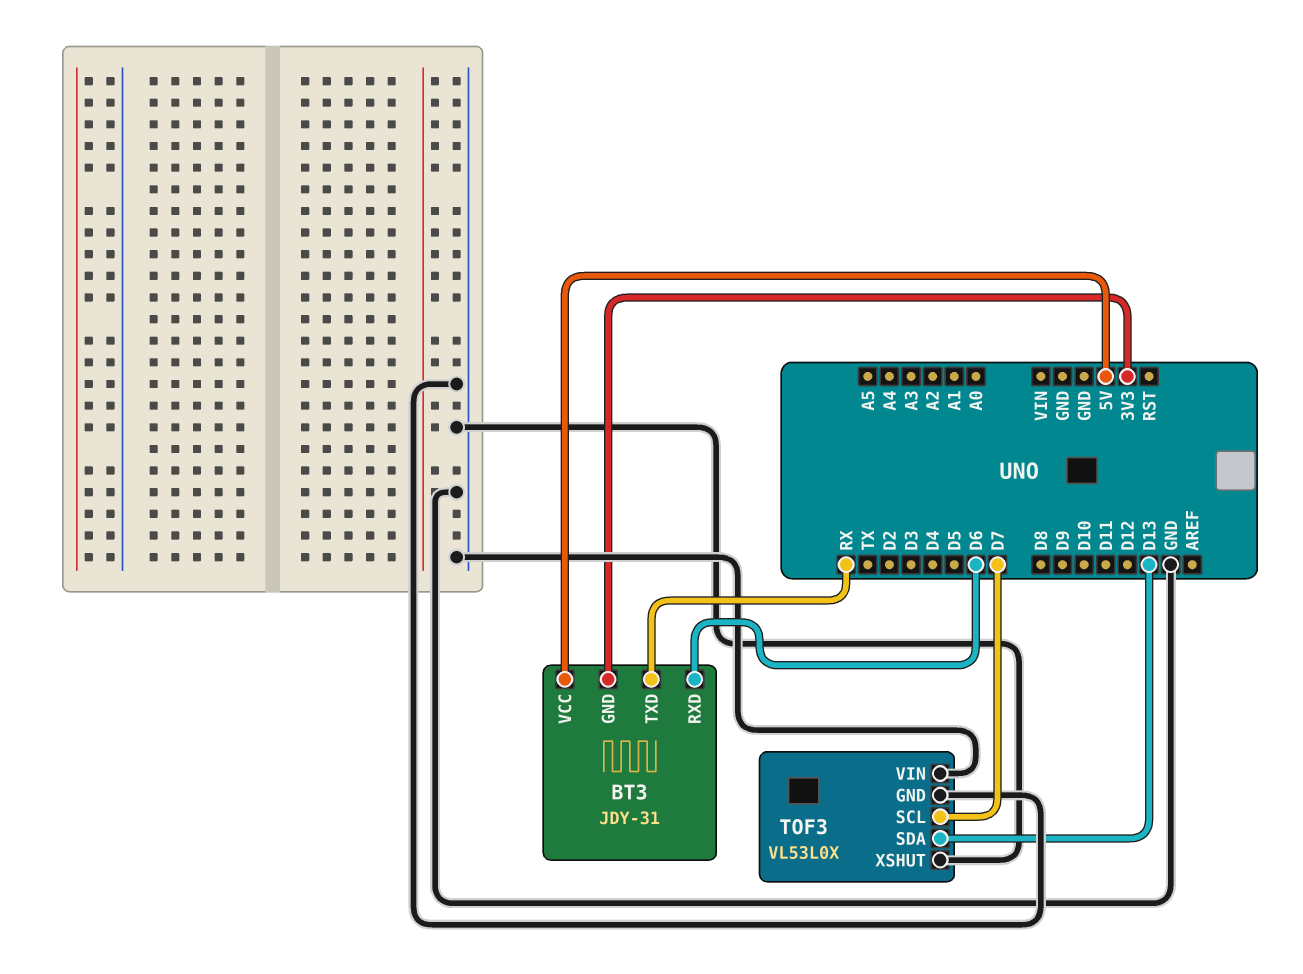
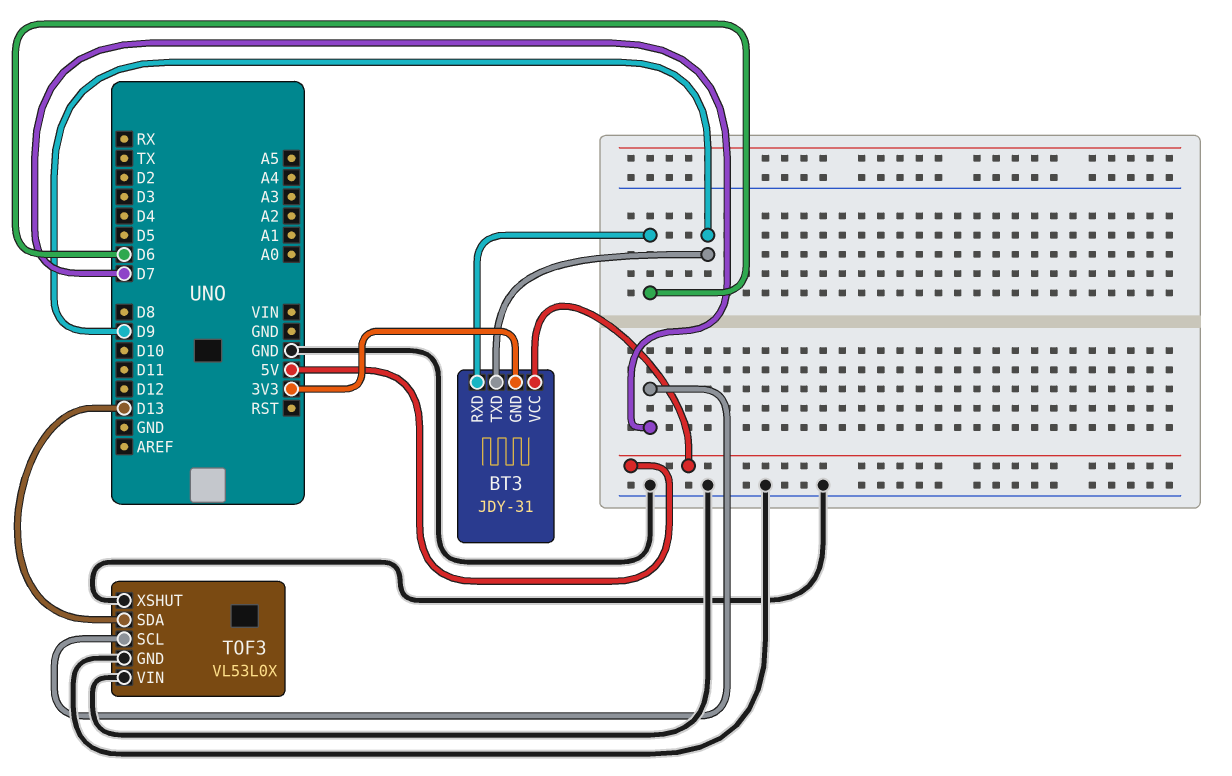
BT3 pin TXD: RX -> D9

